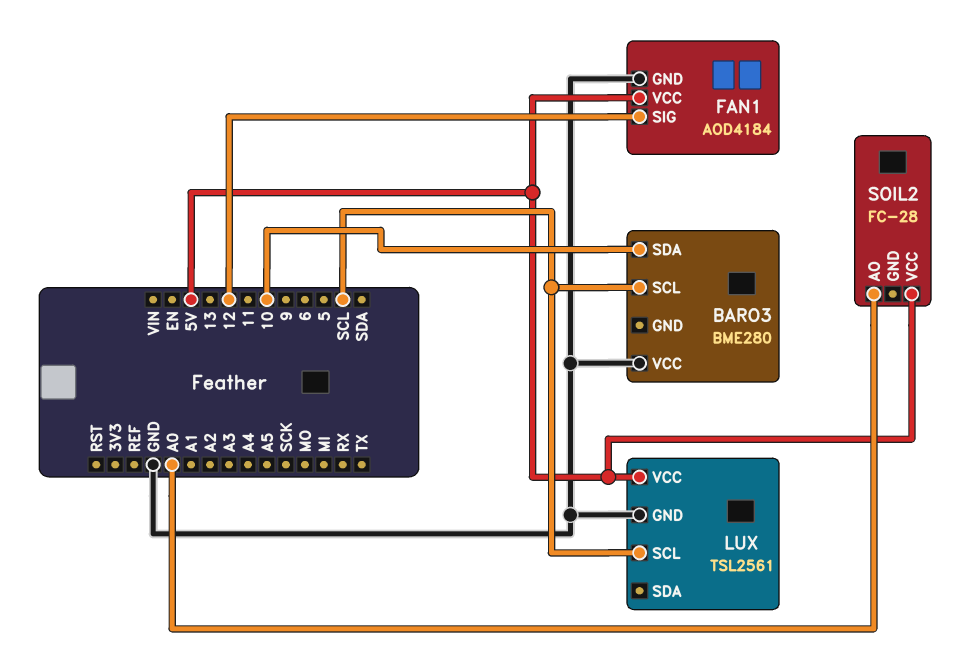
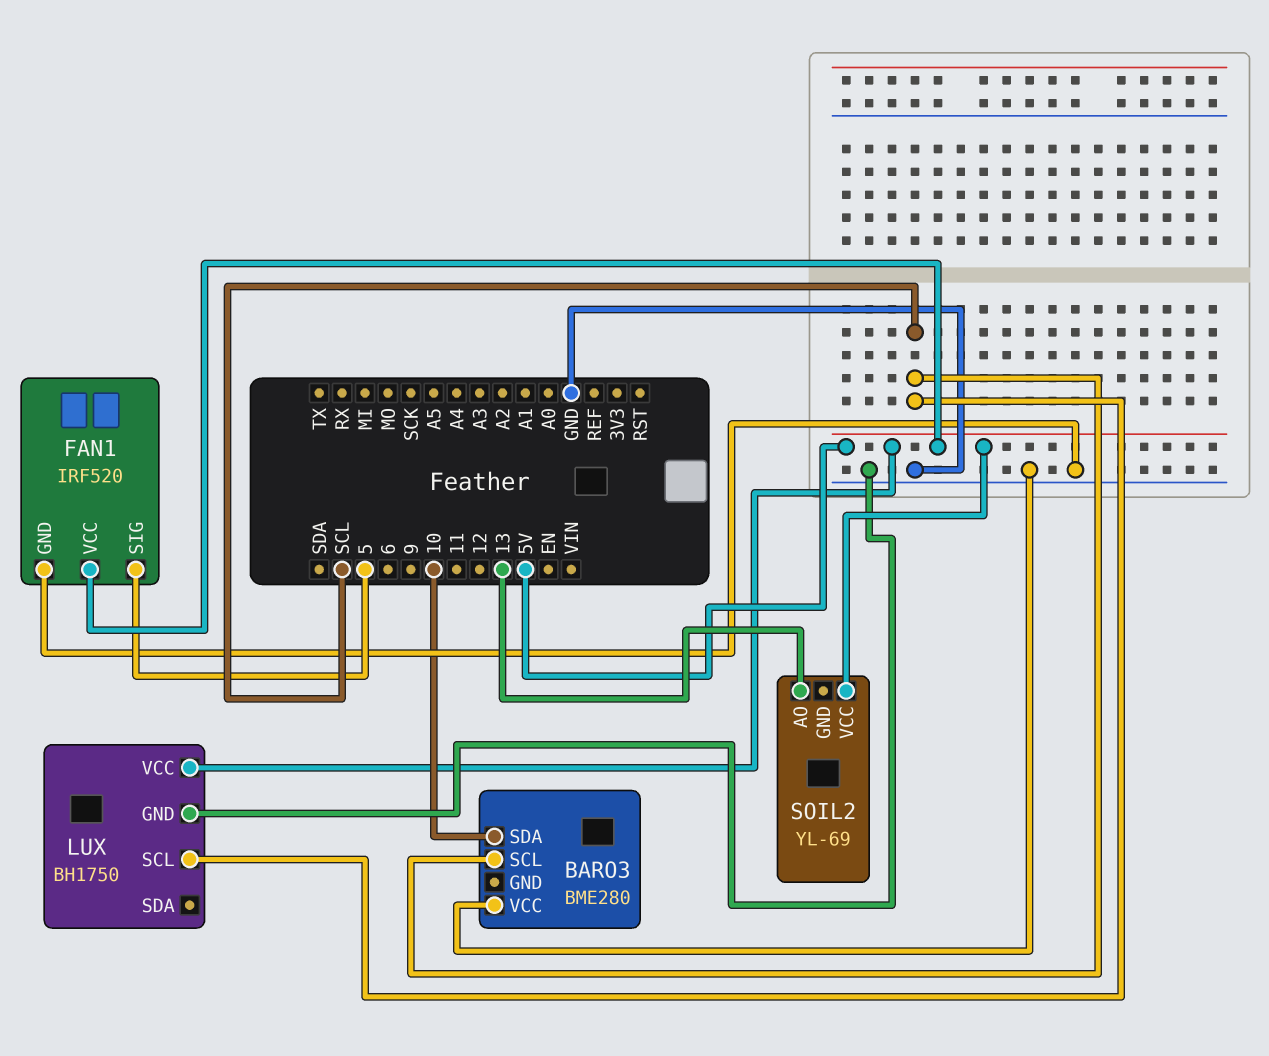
FAN1: AOD4184 -> IRF520
FAN1 pin SIG: 12 -> 5
LUX: TSL2561 -> BH1750
SOIL2: FC-28 -> YL-69
SOIL2 pin AO: A0 -> 13

